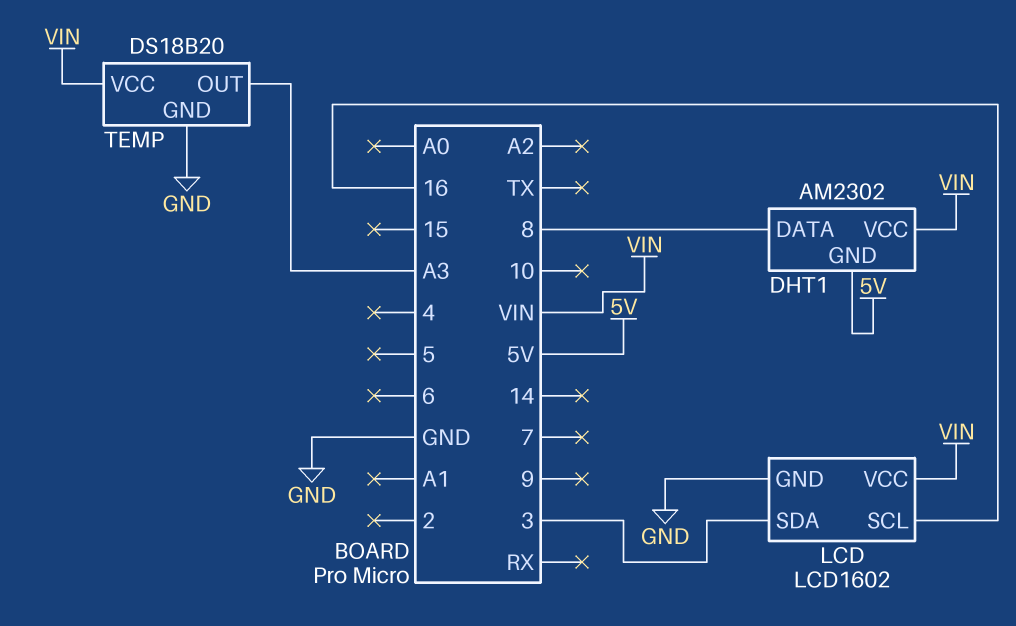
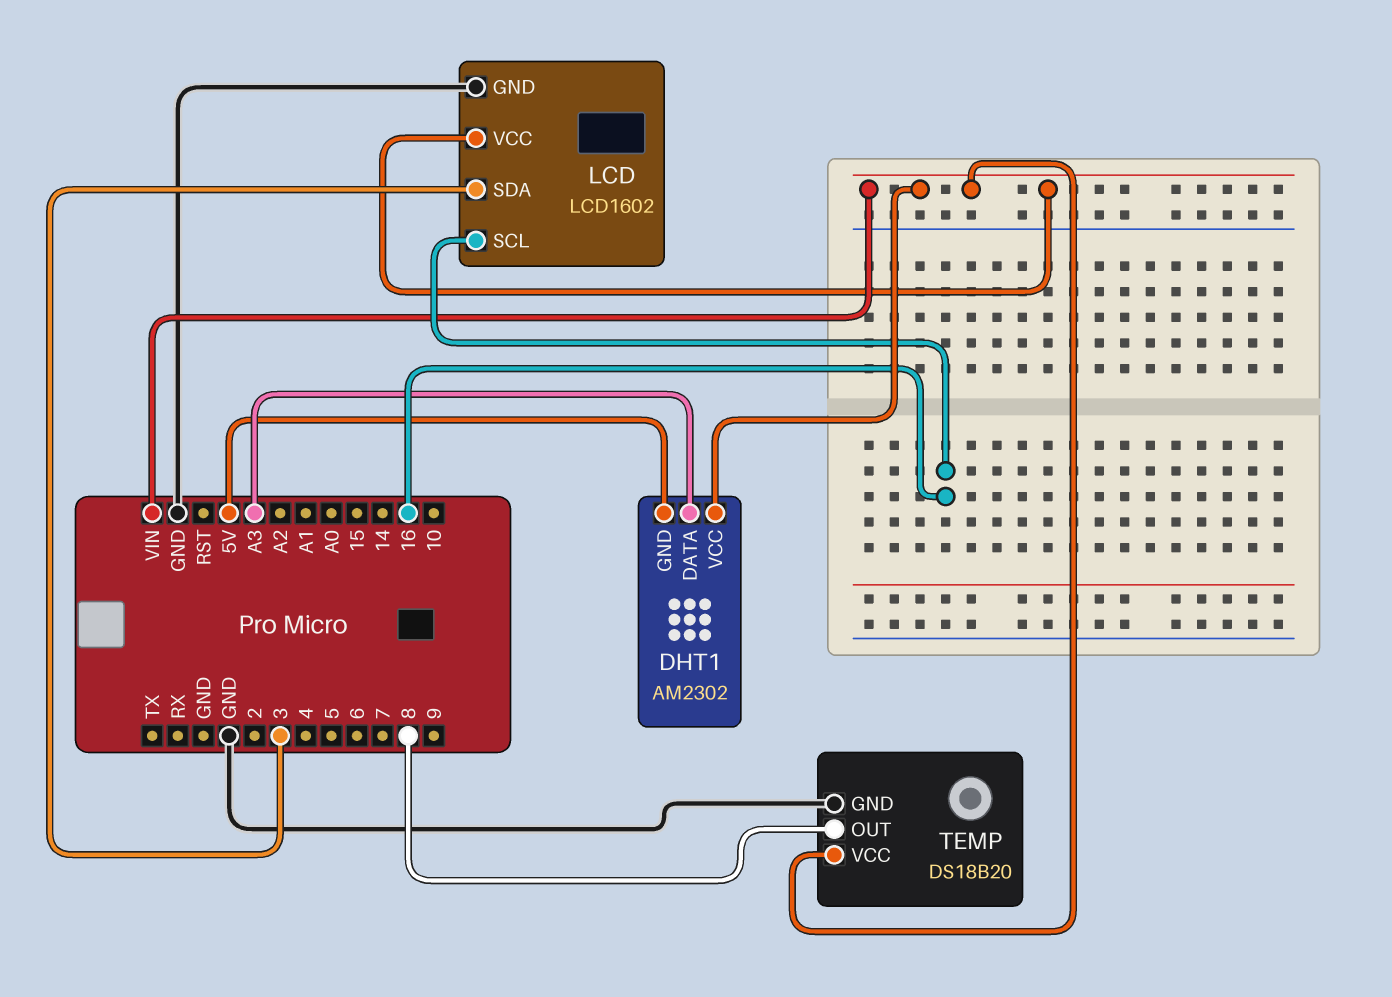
DHT1 pin DATA: 8 -> A3
TEMP pin OUT: A3 -> 8

